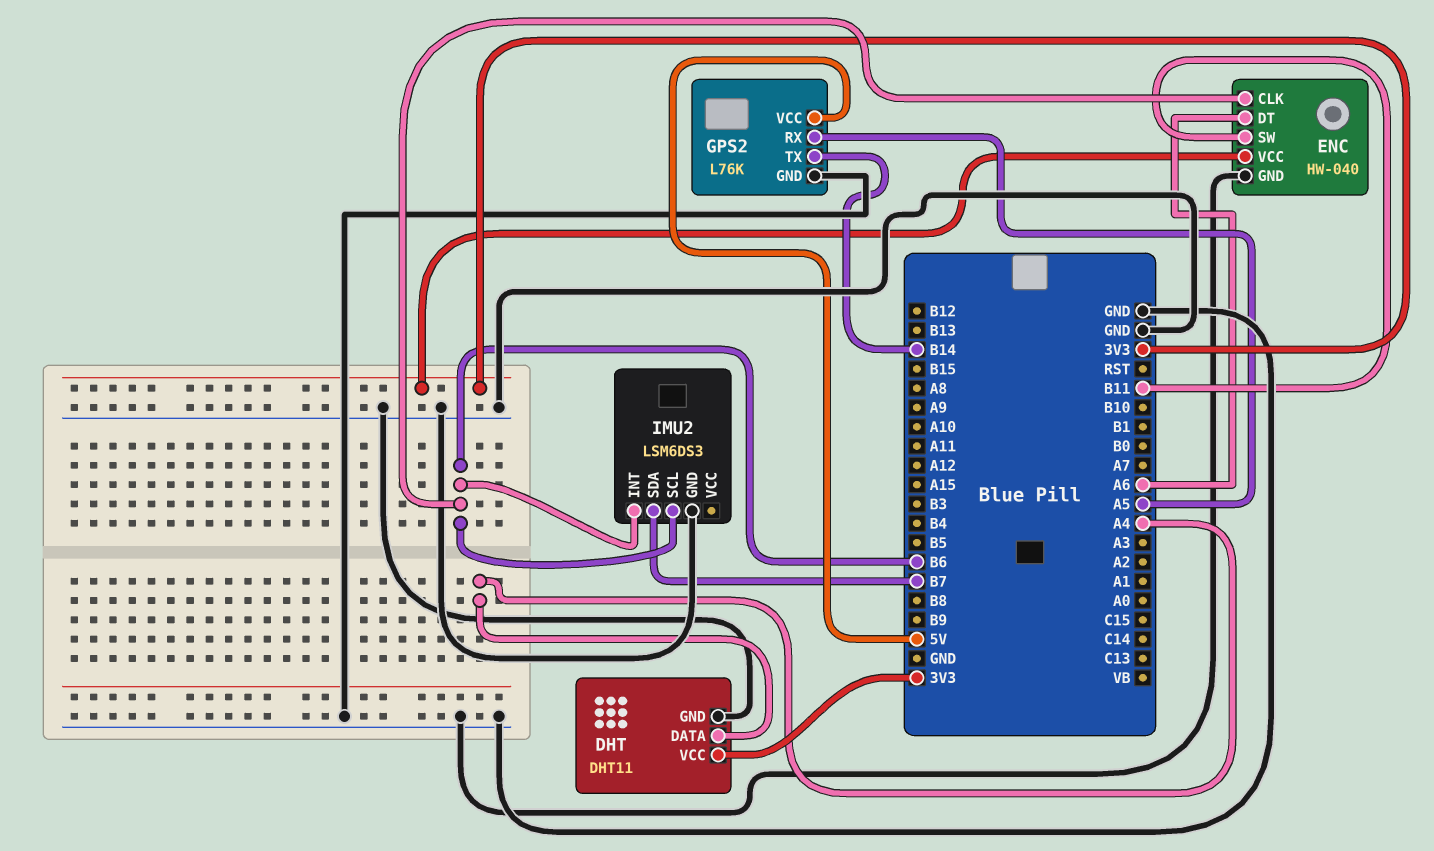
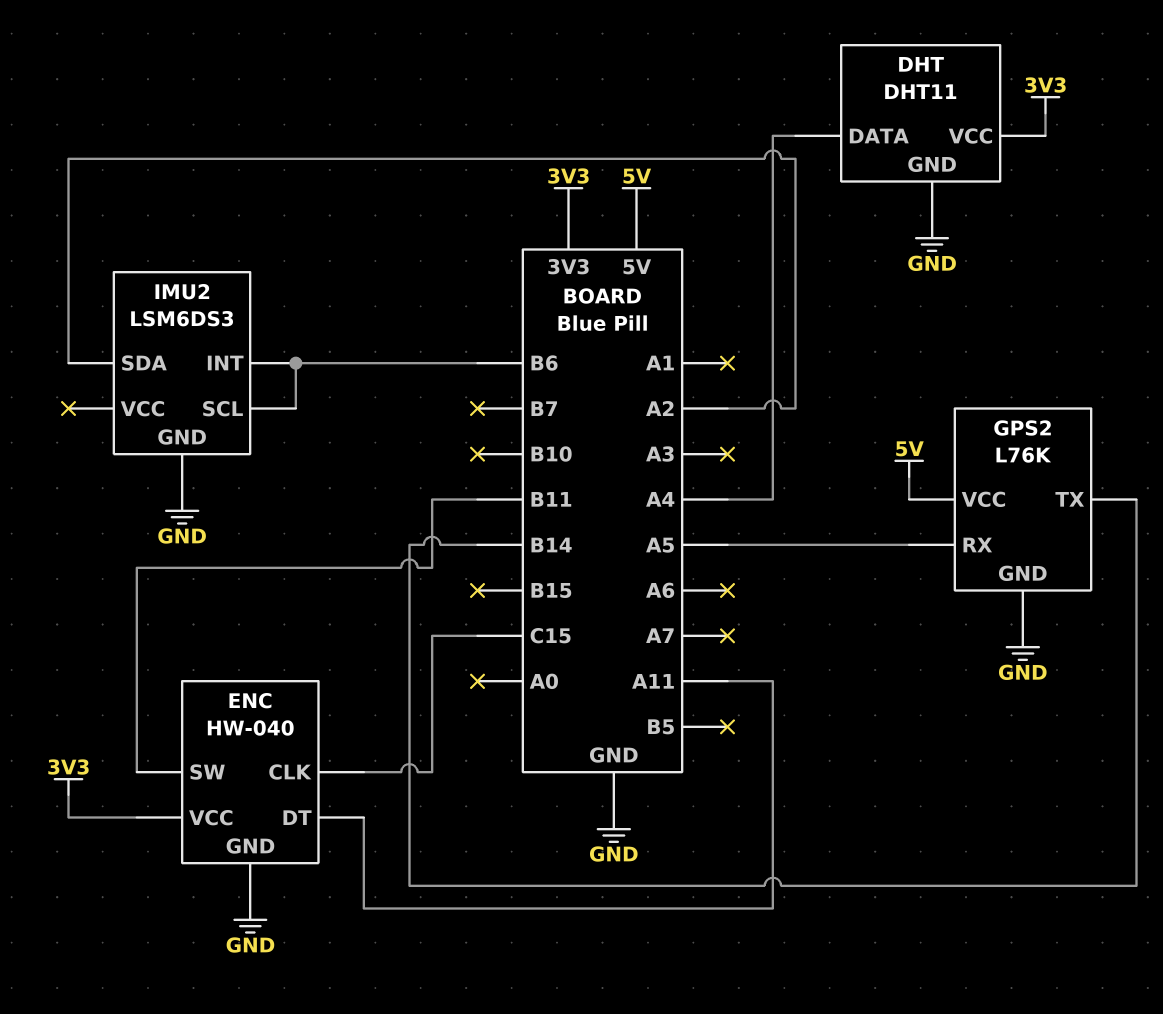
ENC pin CLK: B6 -> C15
ENC pin DT: A6 -> A11
IMU2 pin SDA: B7 -> A2

